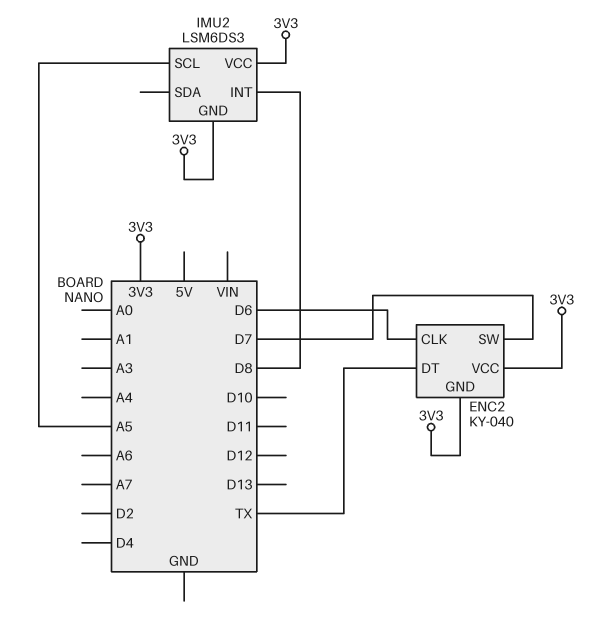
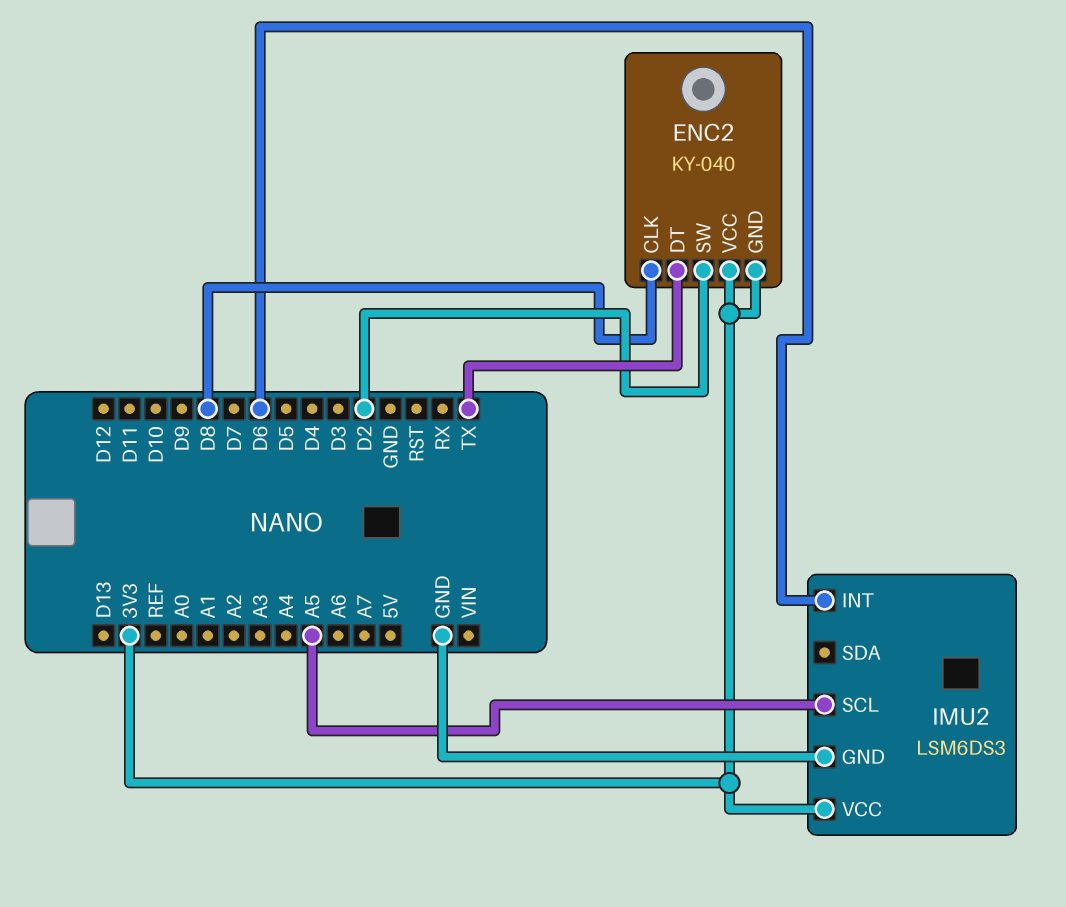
ENC2 pin CLK: D6 -> D8
ENC2 pin SW: D7 -> D2
IMU2 pin GND: 3V3 -> GND
IMU2 pin INT: D8 -> D6

